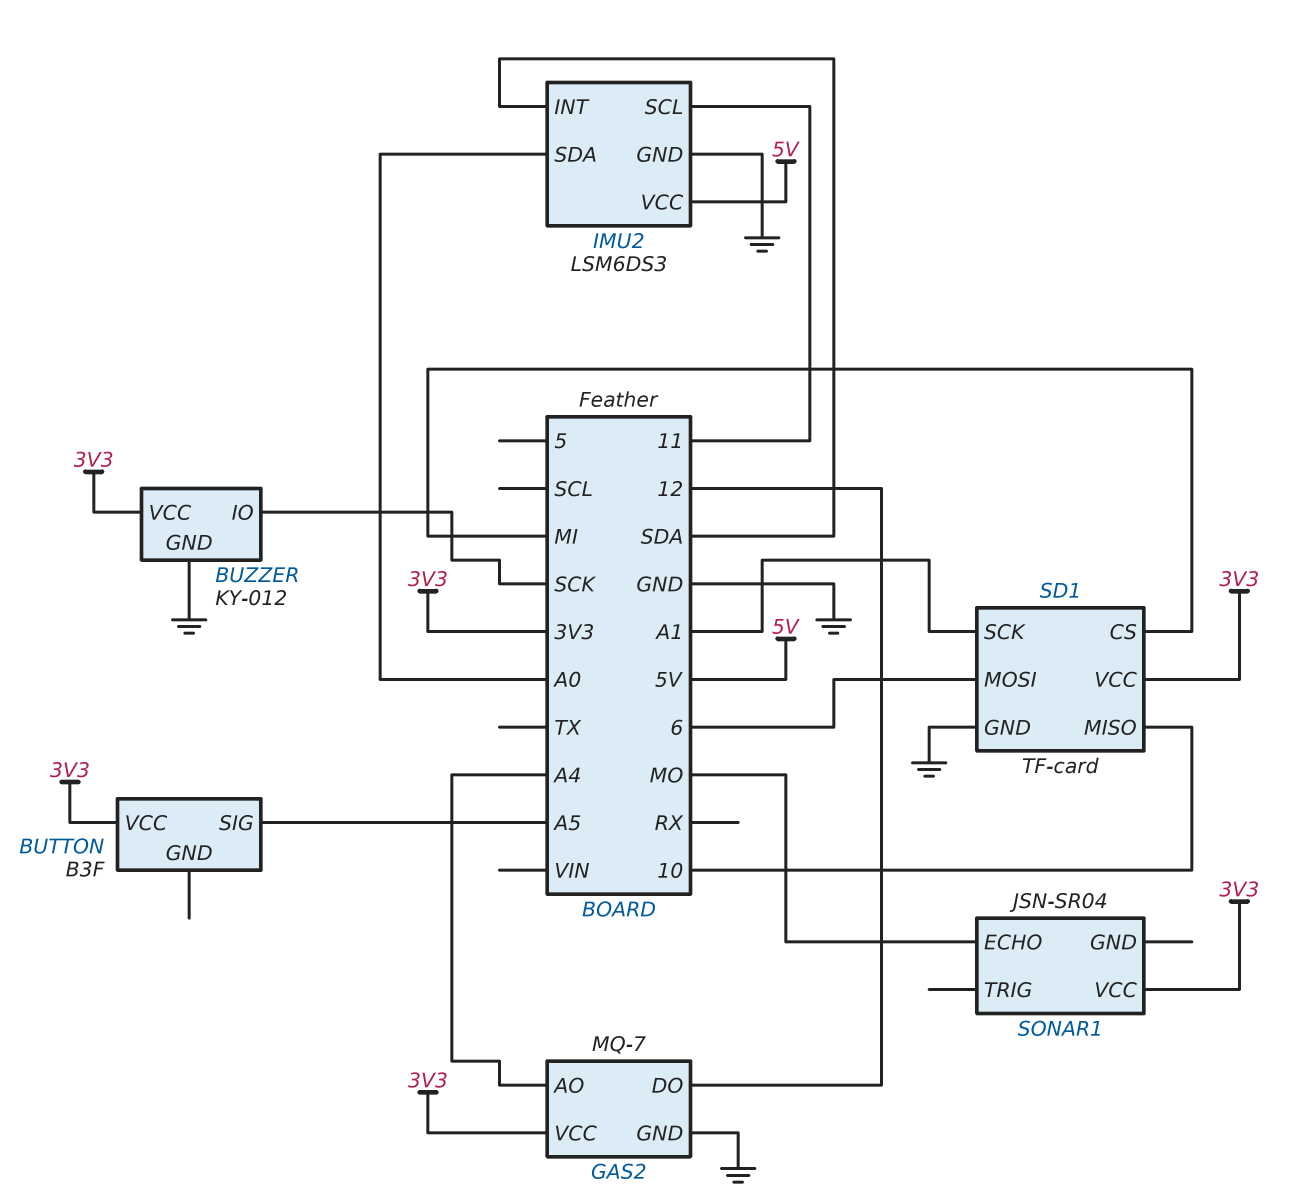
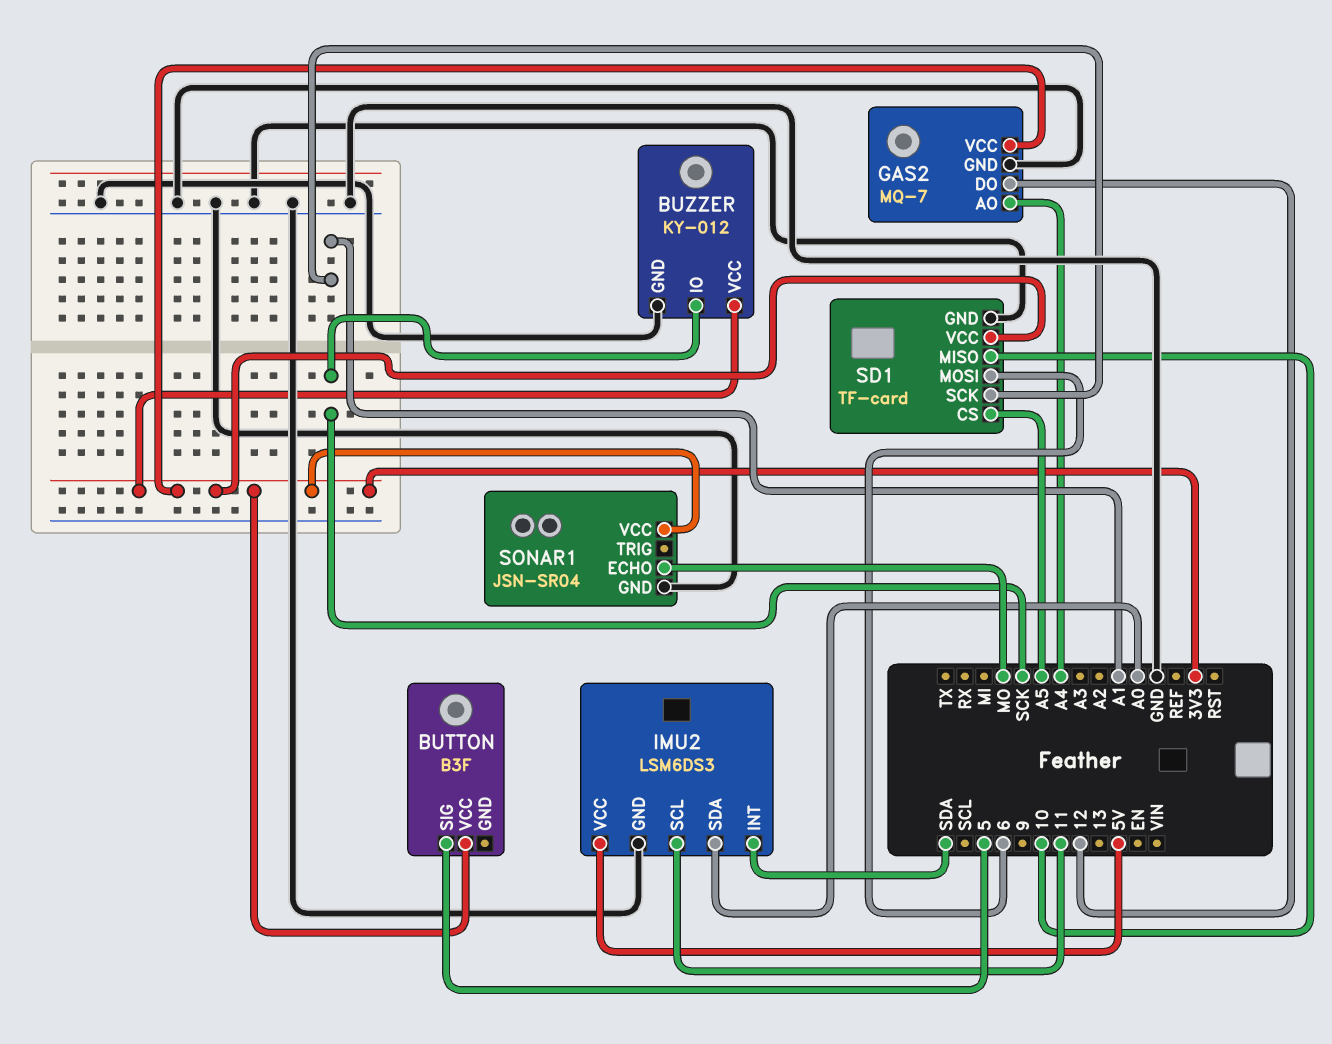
BUTTON pin SIG: A5 -> 5
SD1 pin CS: MI -> A5
SONAR1 pin GND: none -> GND

